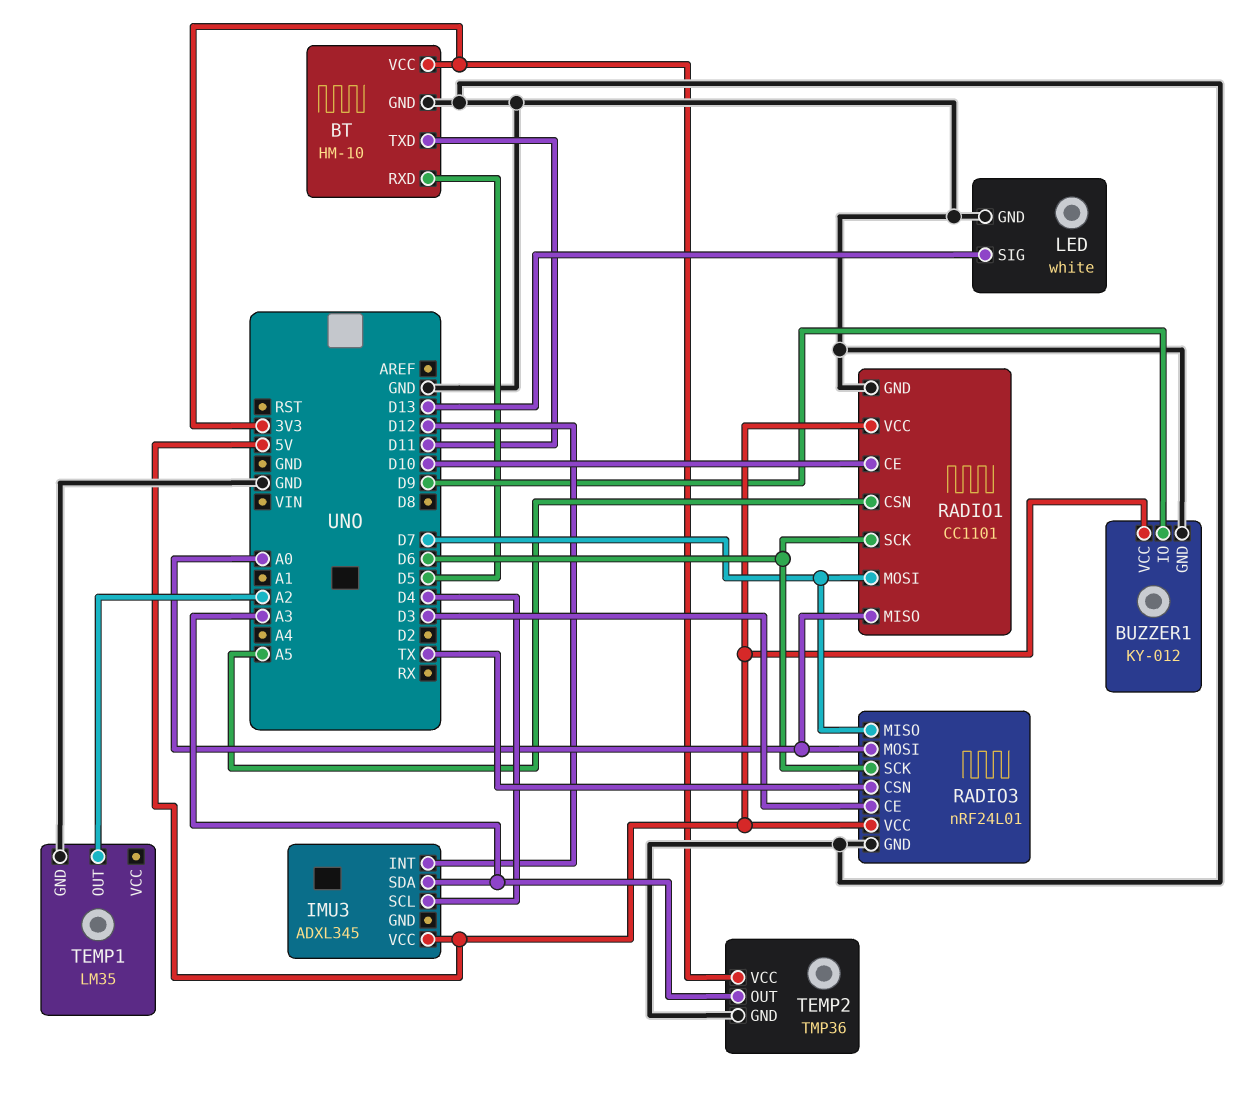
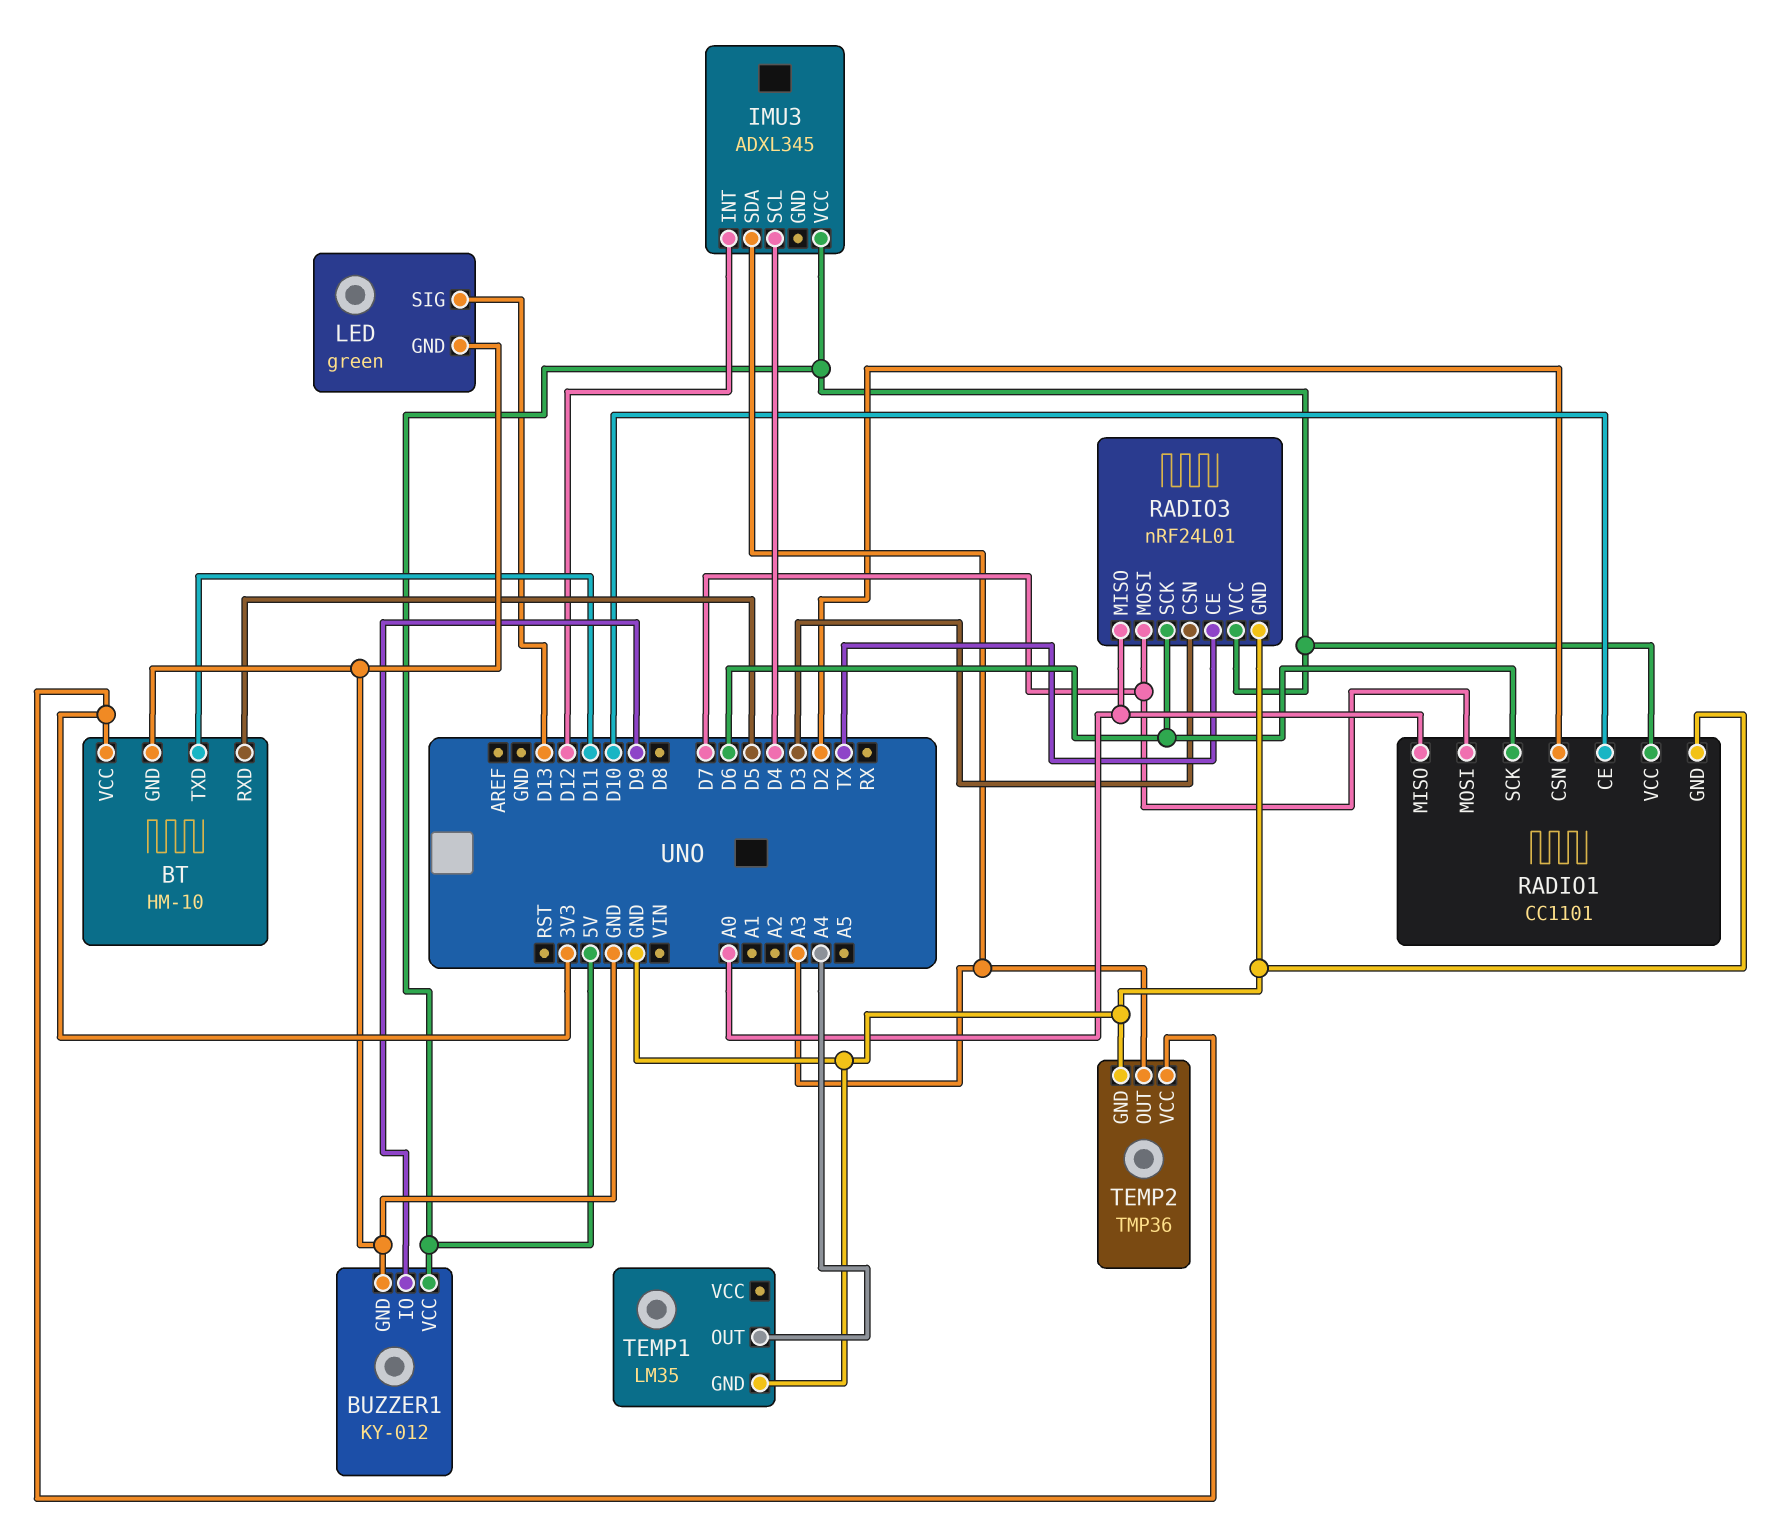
LED: white -> green
RADIO1 pin CSN: A5 -> D2
RADIO3 pin CE: D3 -> TX
RADIO3 pin CSN: TX -> D3
RADIO3 pin MISO: D7 -> A0
RADIO3 pin MOSI: A0 -> D7
TEMP1 pin OUT: A2 -> A4

